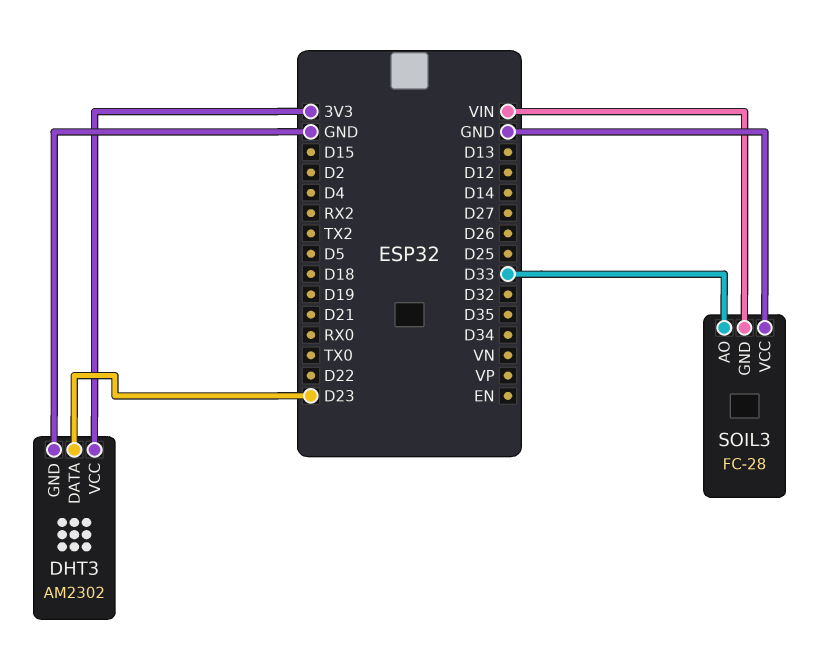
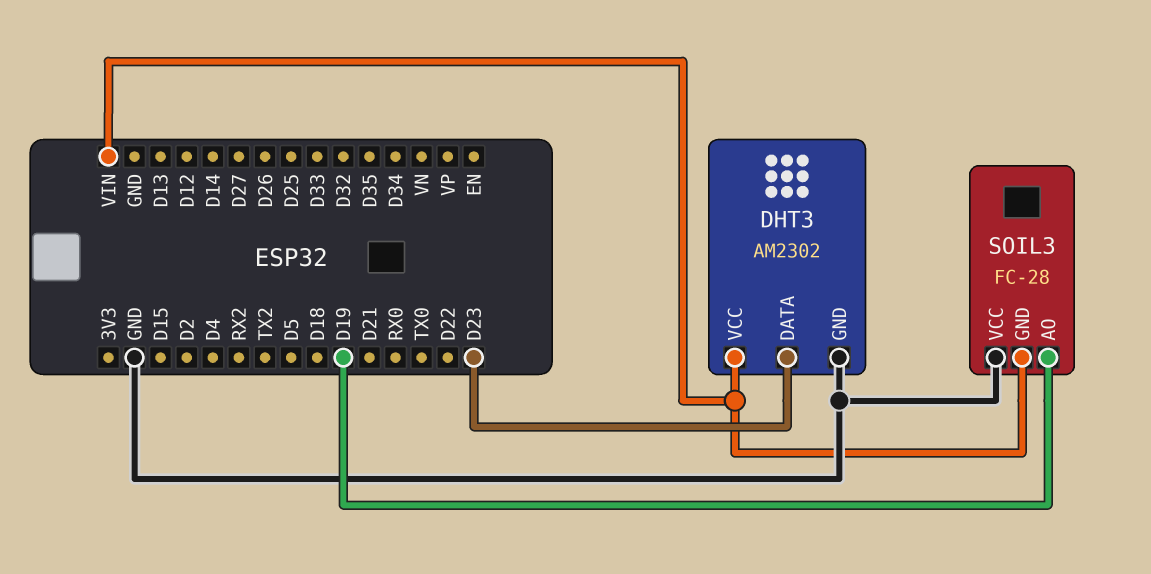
DHT3 pin VCC: 3V3 -> VIN
SOIL3 pin AO: D33 -> D19

